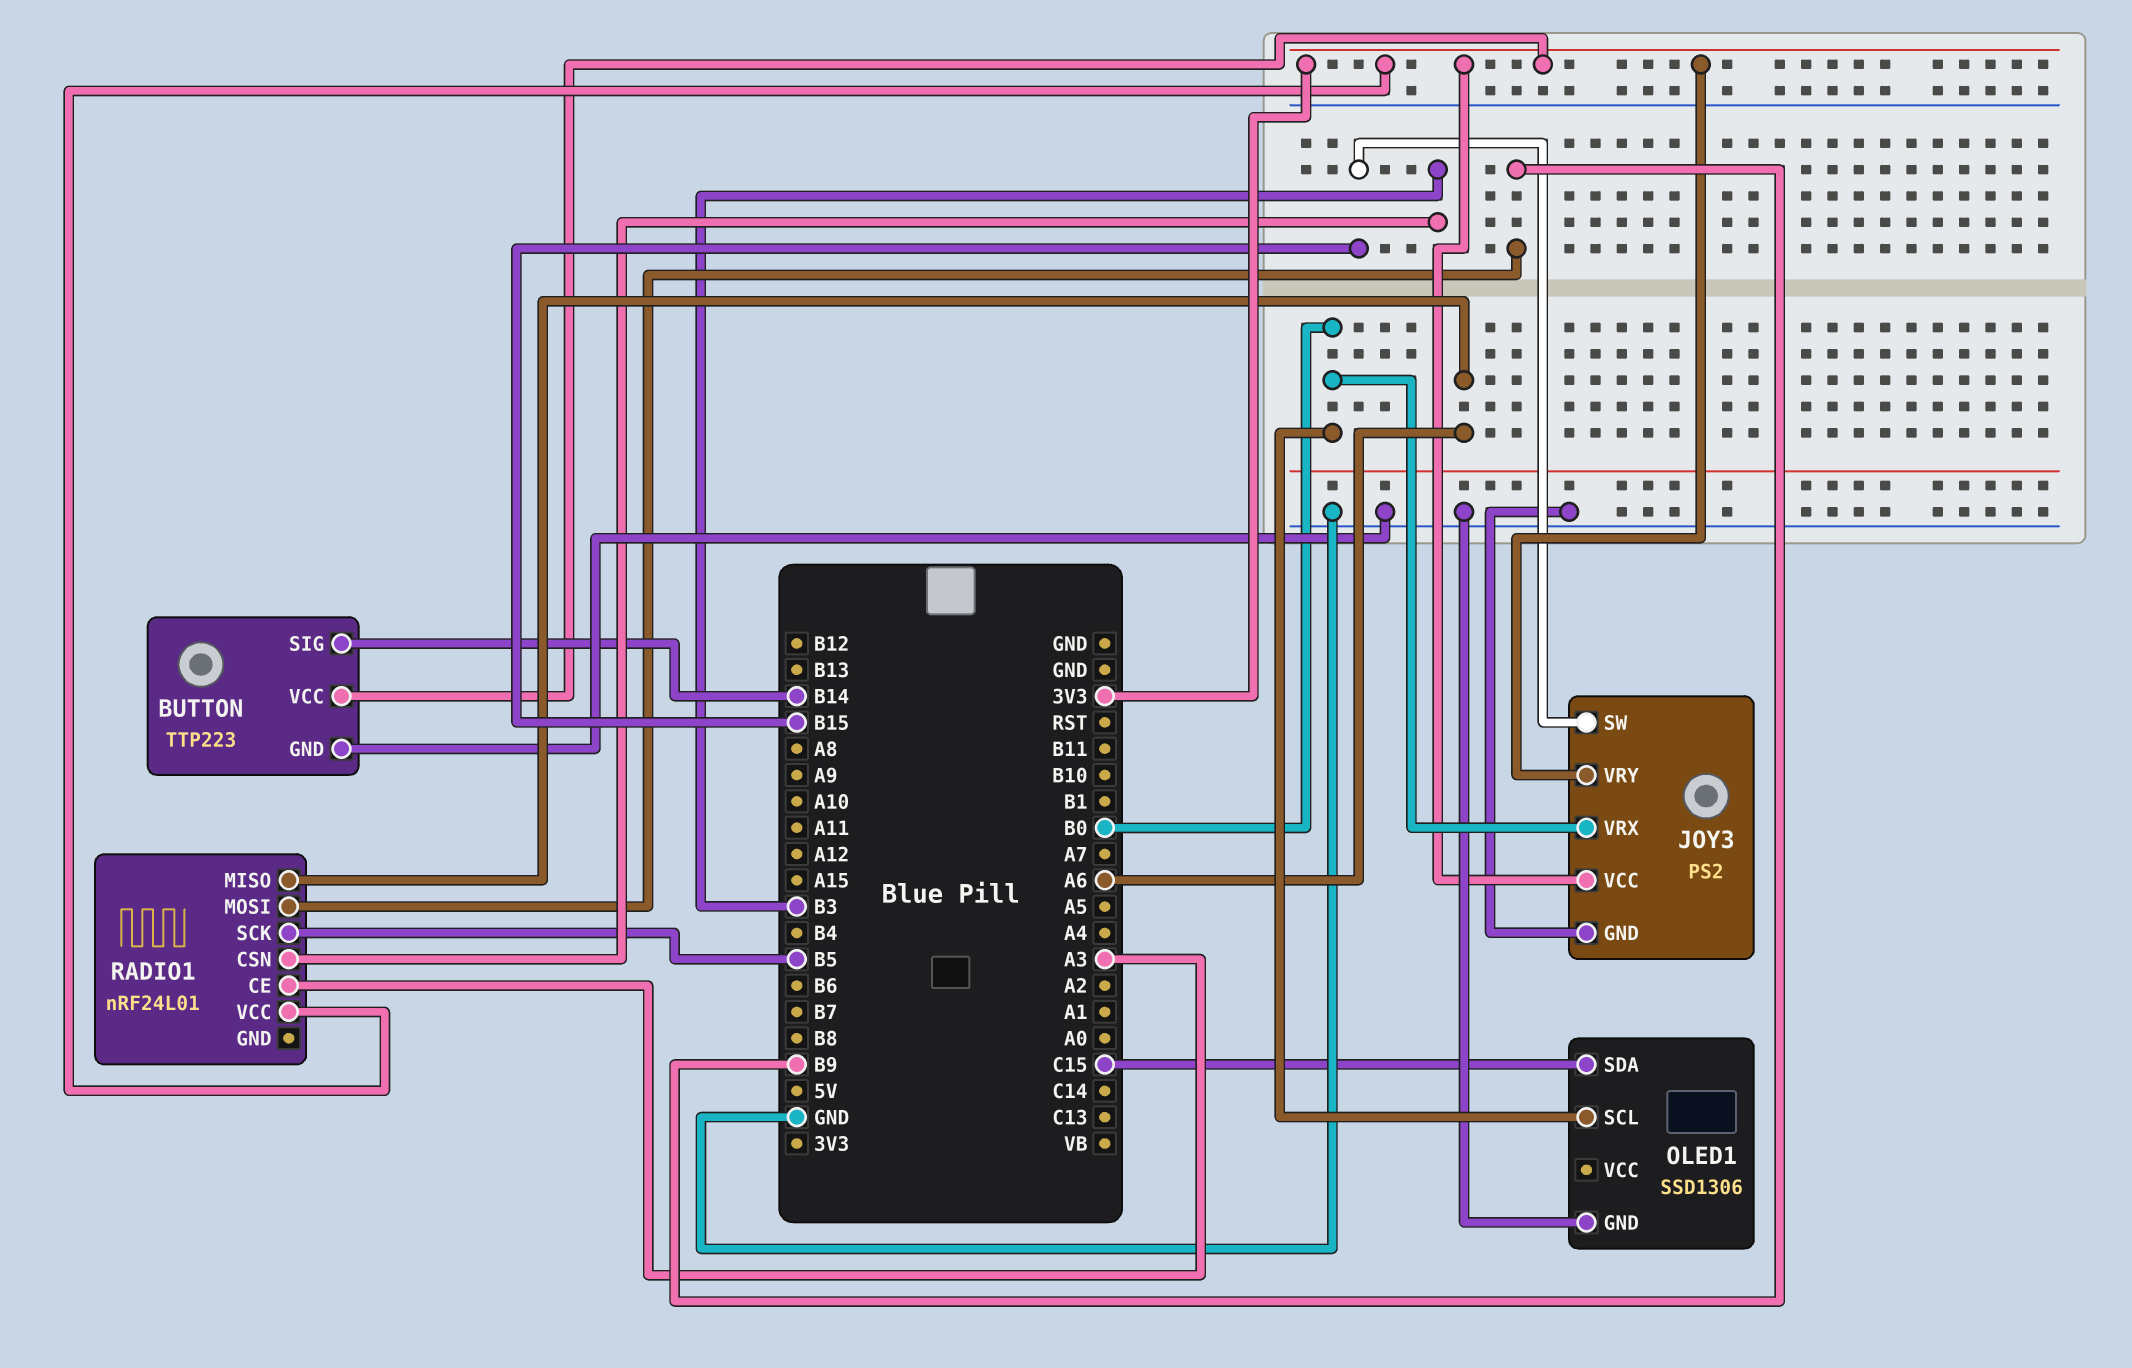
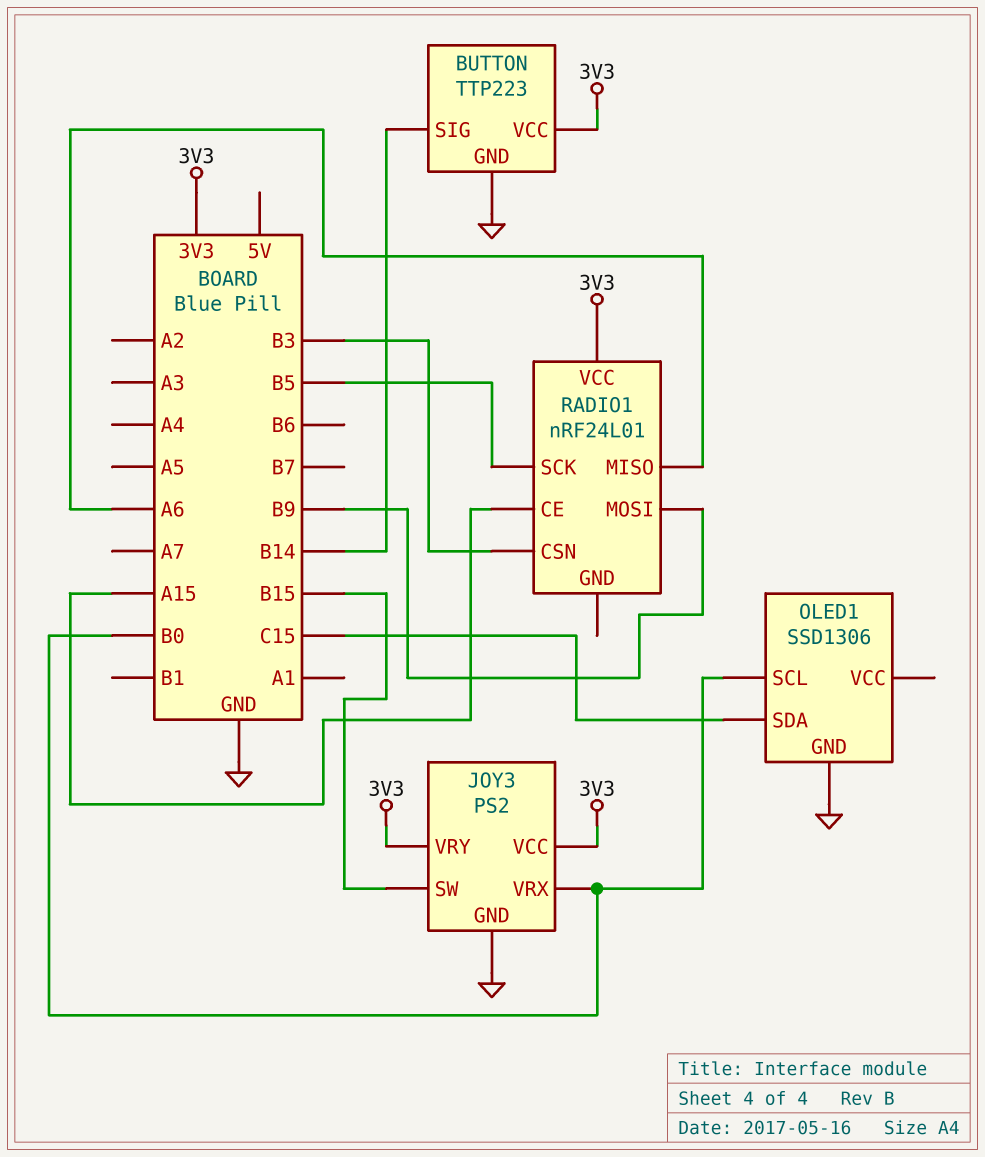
RADIO1 pin CE: A3 -> A15

